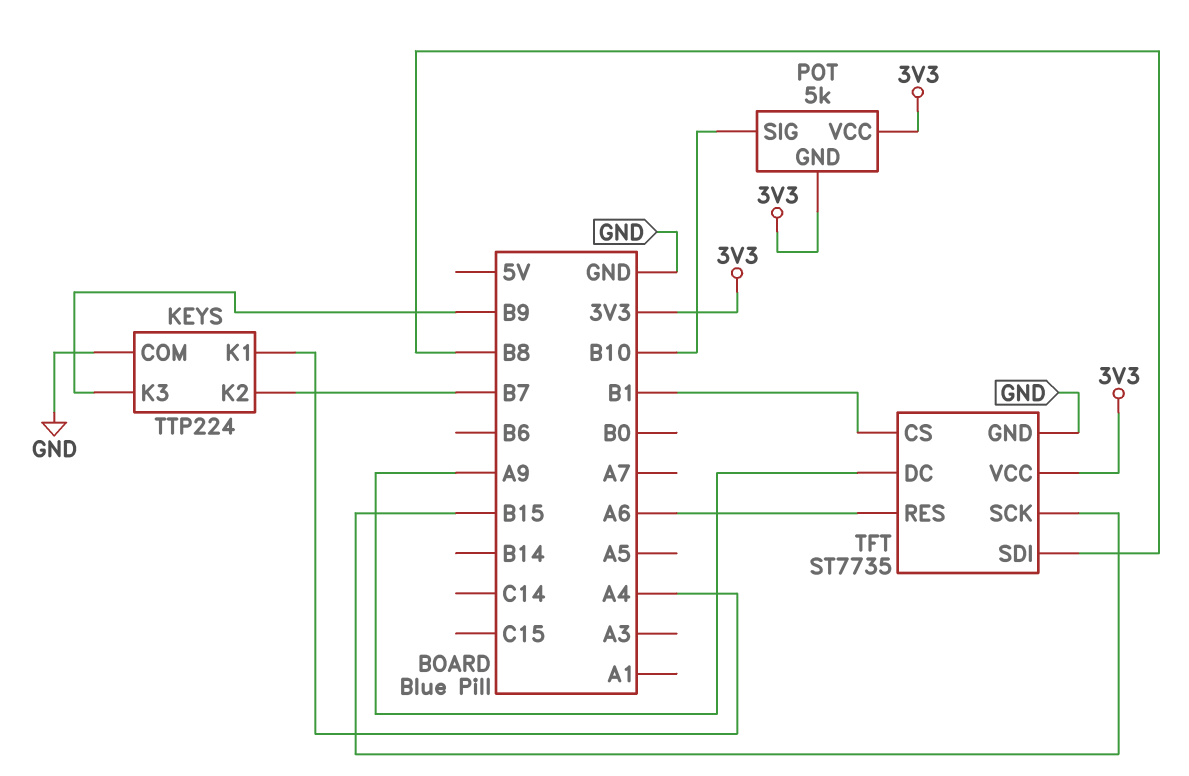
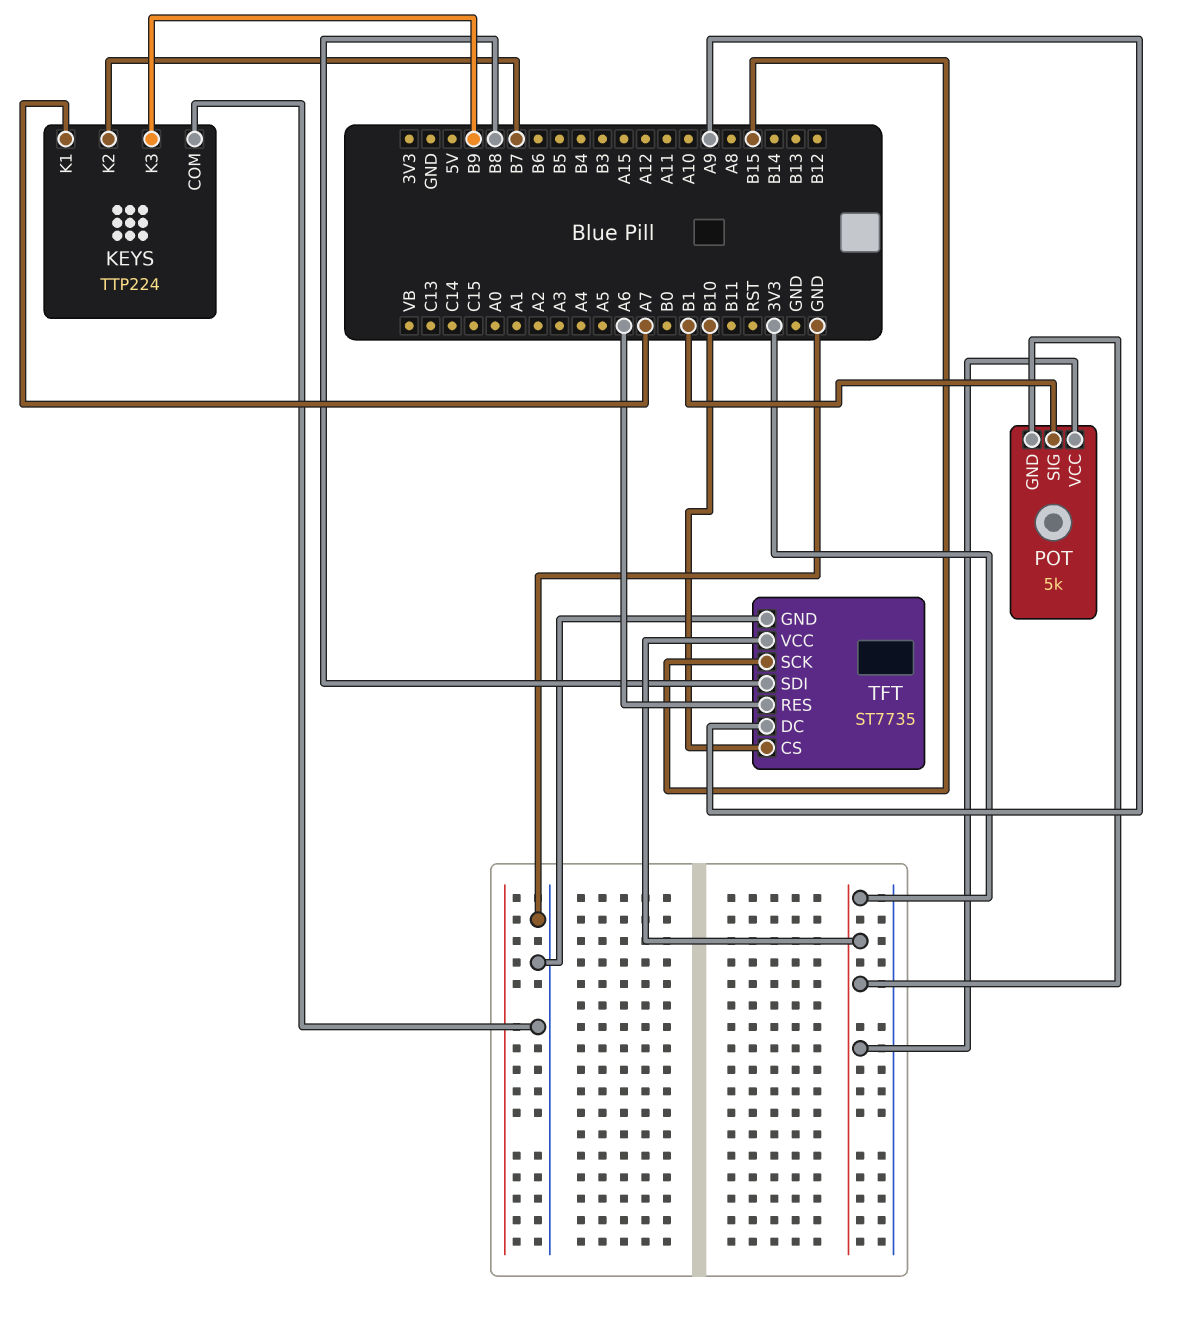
KEYS pin K1: A4 -> A7
POT pin SIG: B10 -> B1
TFT pin CS: B1 -> B10

